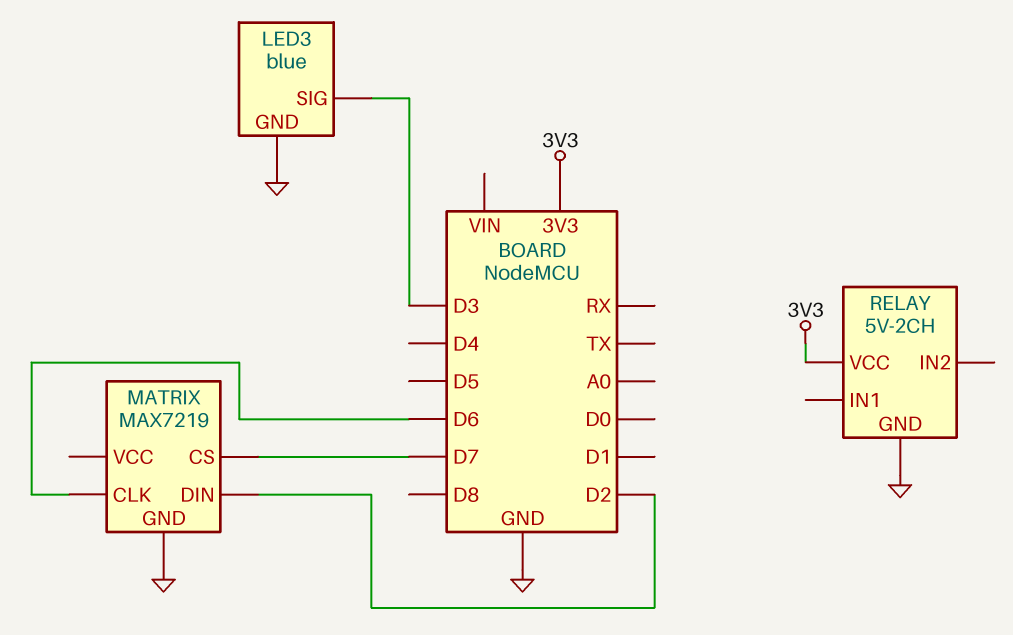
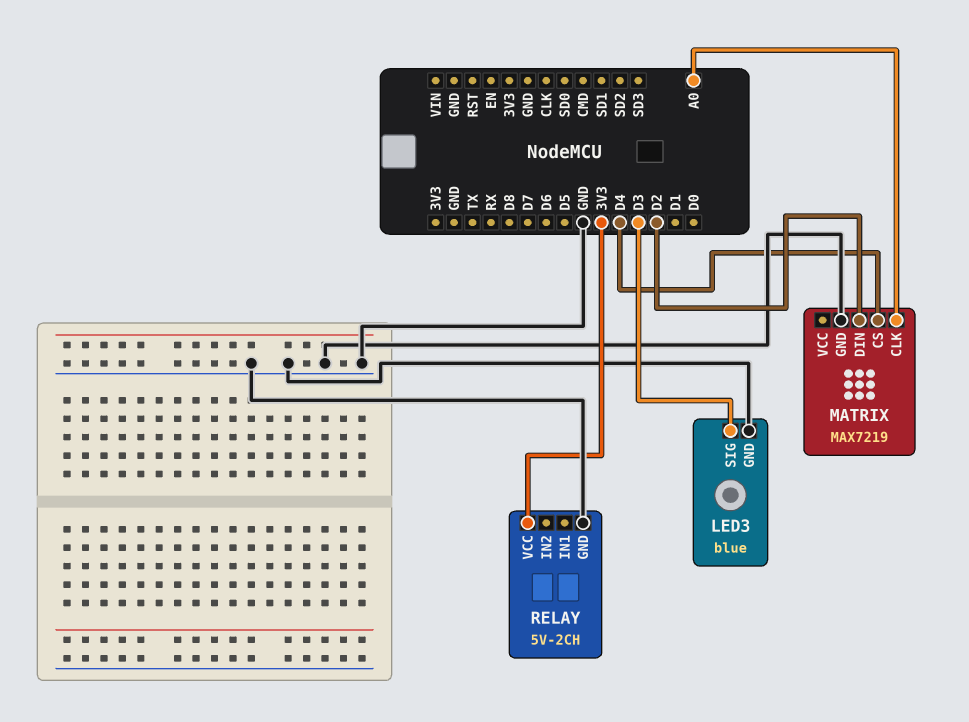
MATRIX pin CLK: D6 -> A0
MATRIX pin CS: D7 -> D4

